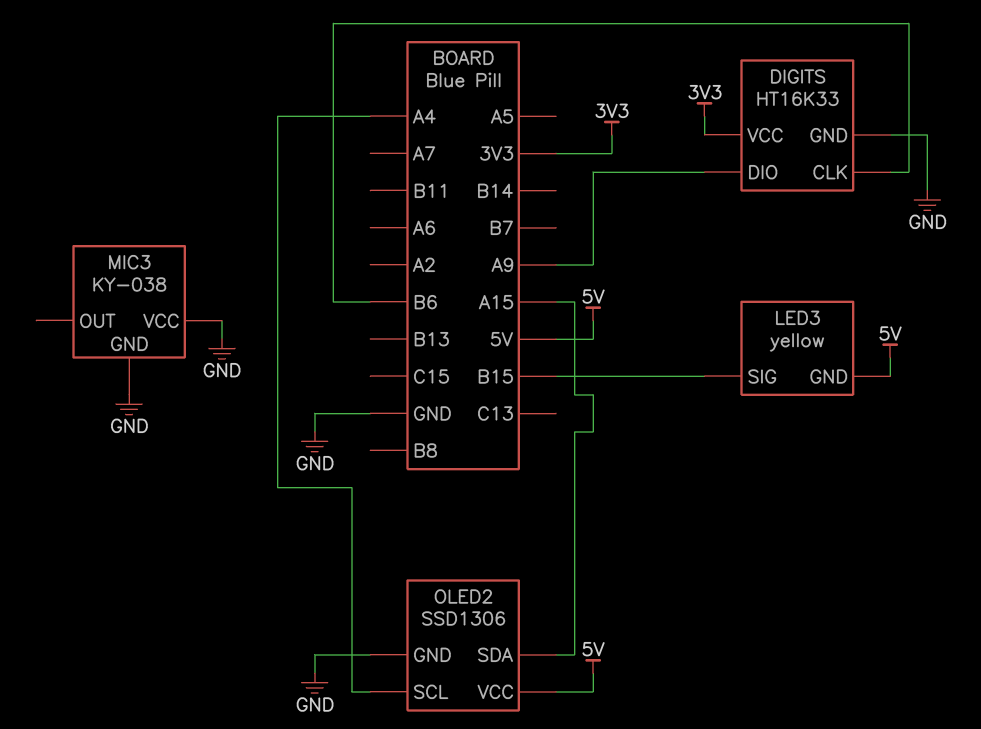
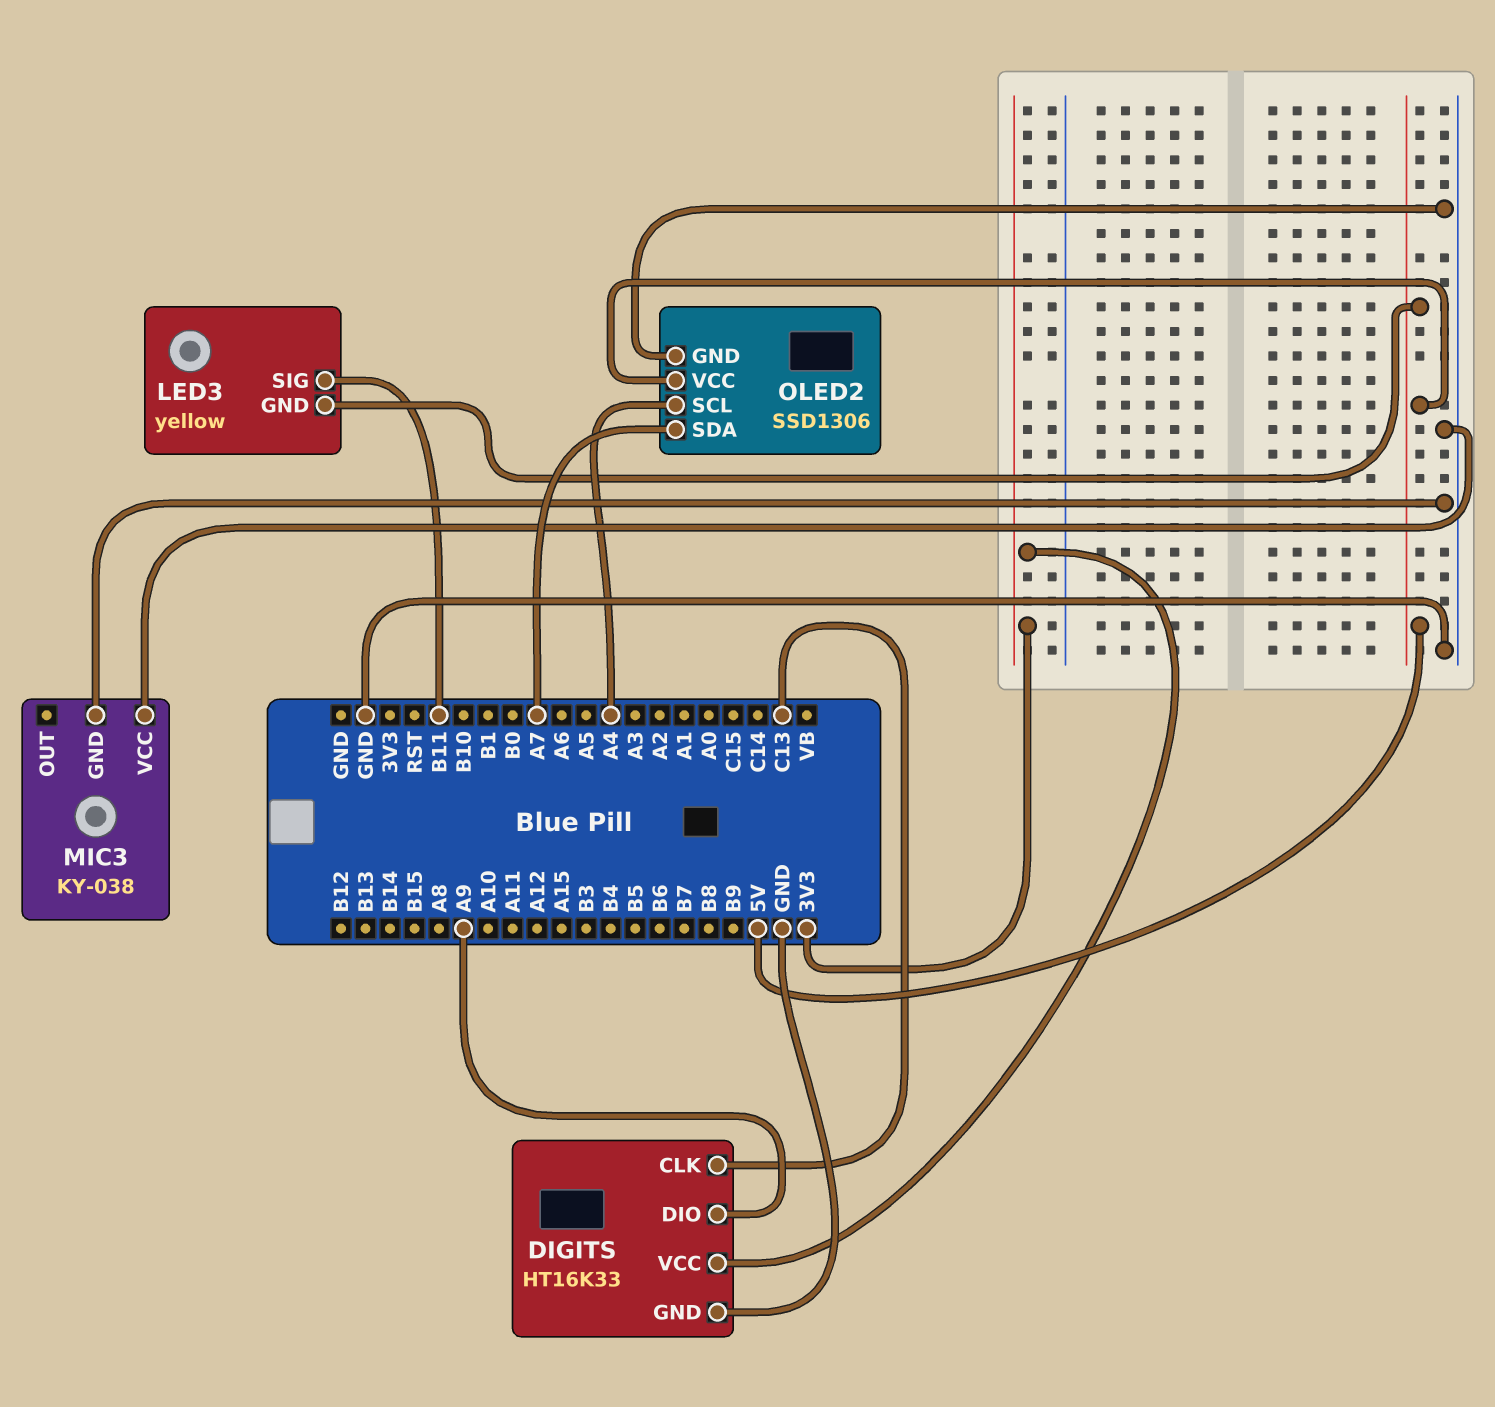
DIGITS pin CLK: B6 -> C13
LED3 pin SIG: B15 -> B11
OLED2 pin SDA: A15 -> A7

